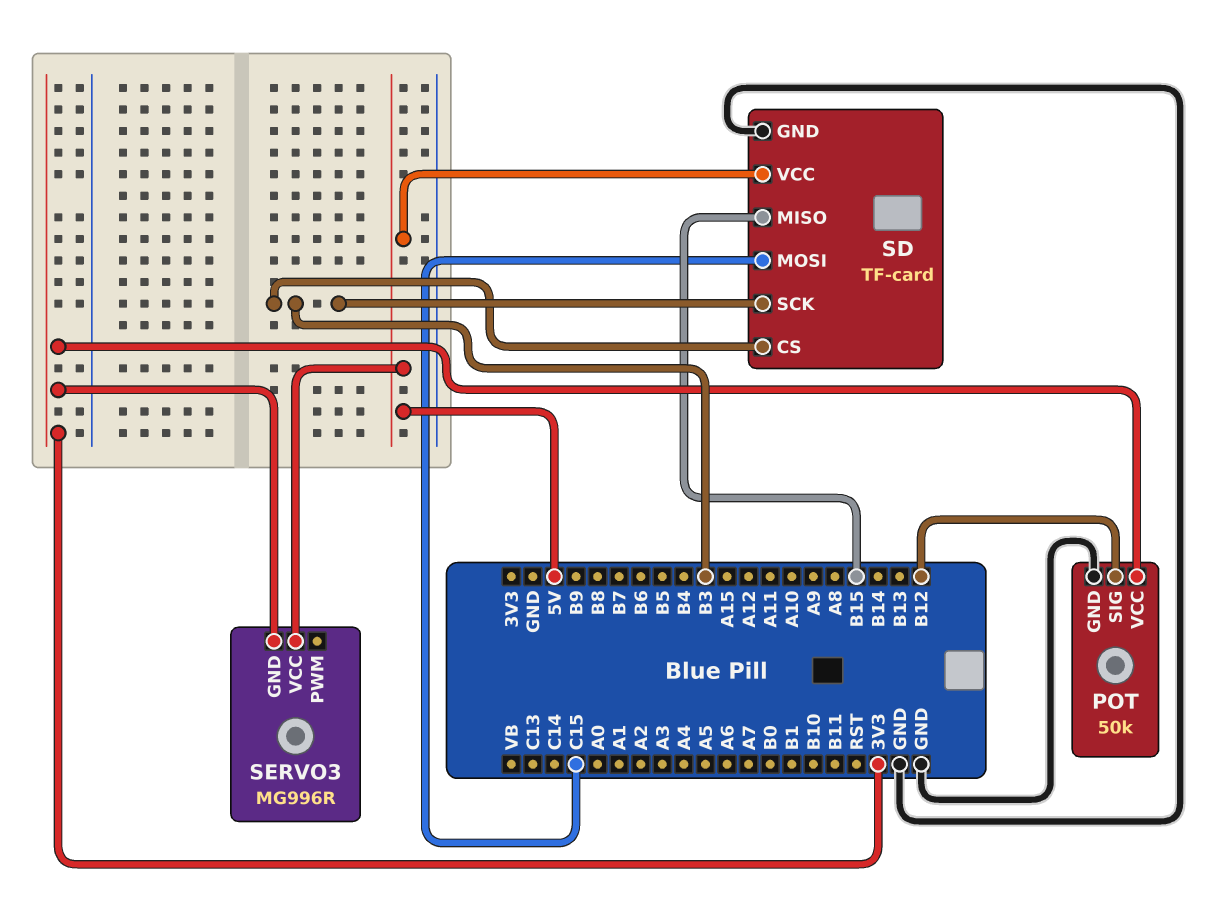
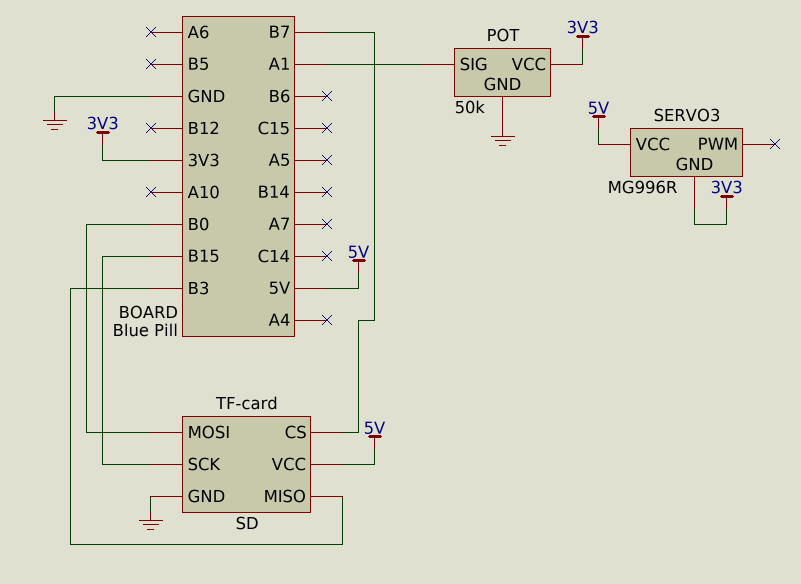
POT pin SIG: B12 -> A1
SD pin CS: B3 -> B7
SD pin MISO: B15 -> B3
SD pin MOSI: C15 -> B0
SD pin SCK: B3 -> B15

